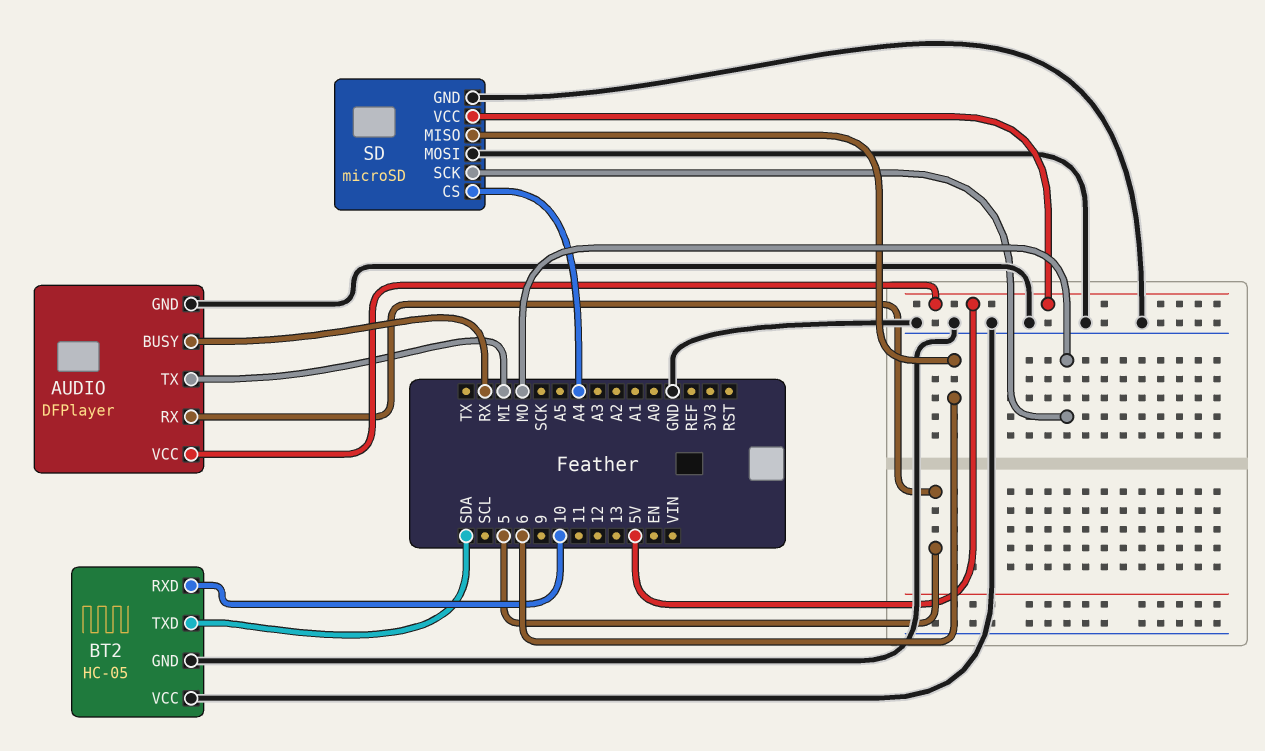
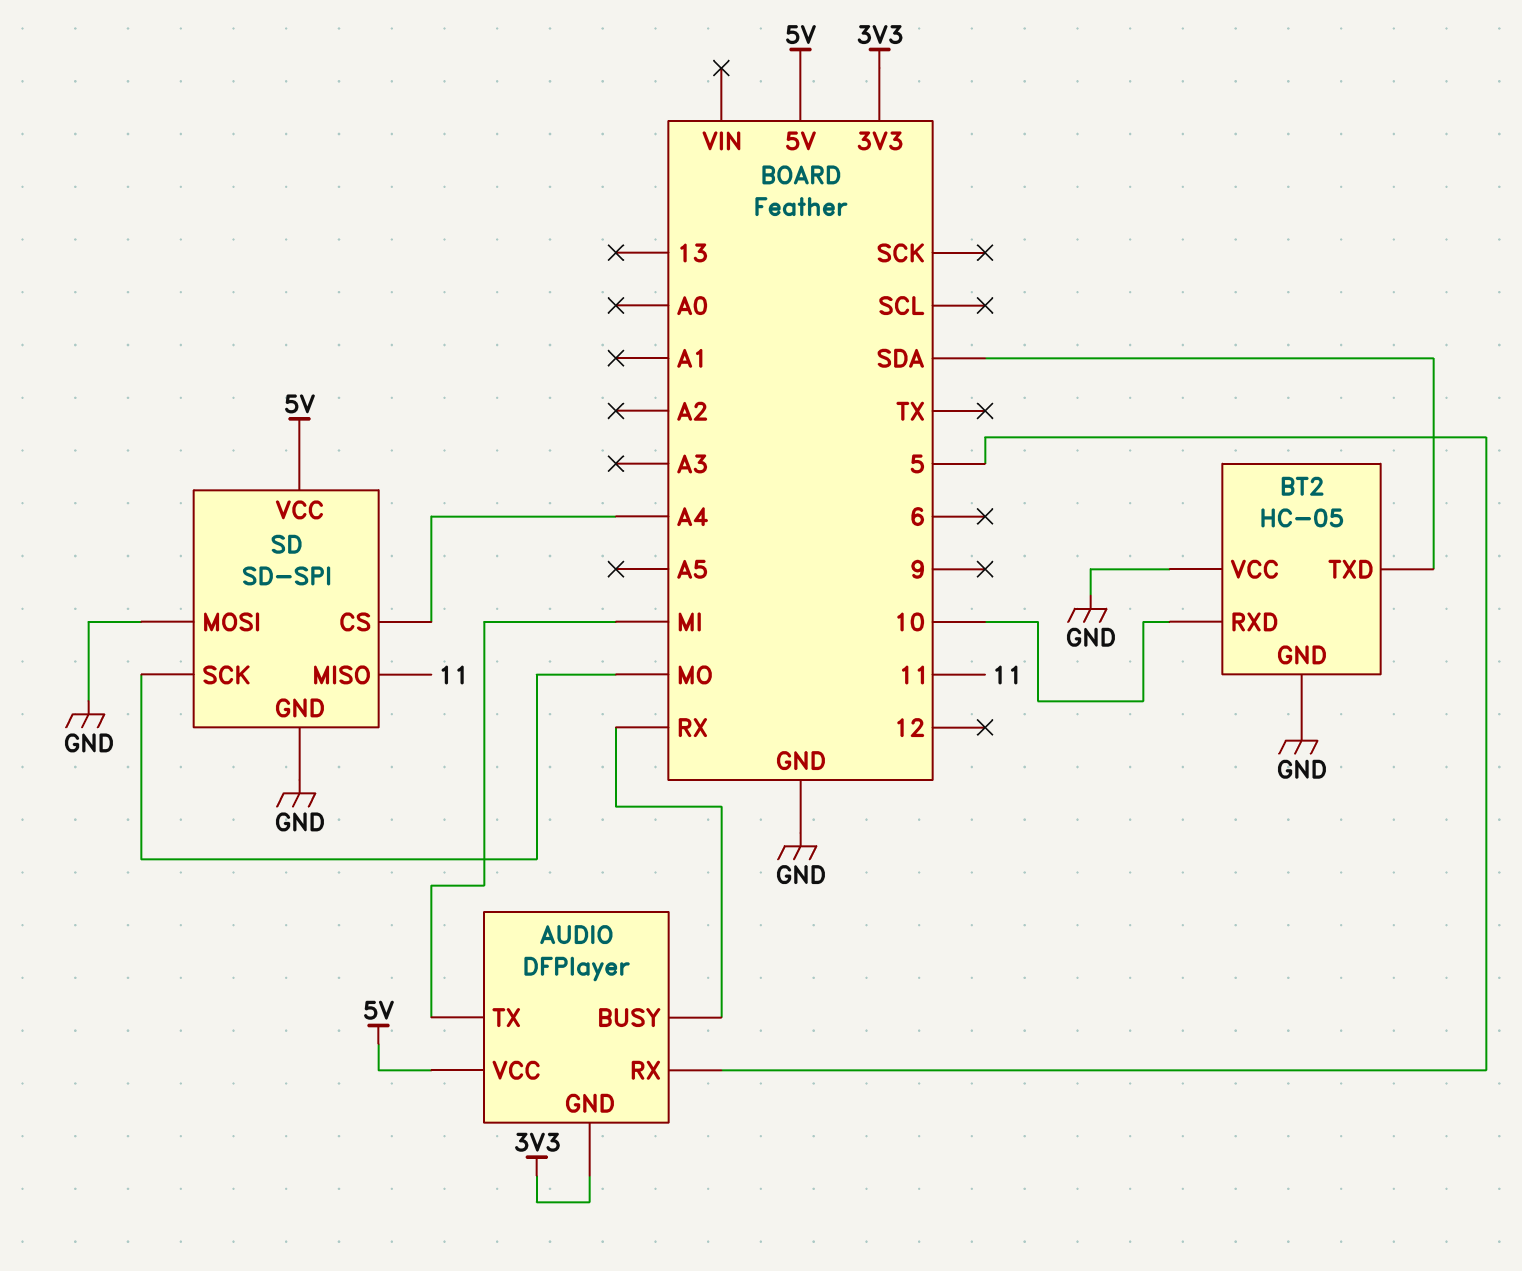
AUDIO pin GND: GND -> 3V3
SD: microSD -> SD-SPI
SD pin MISO: 6 -> 11

